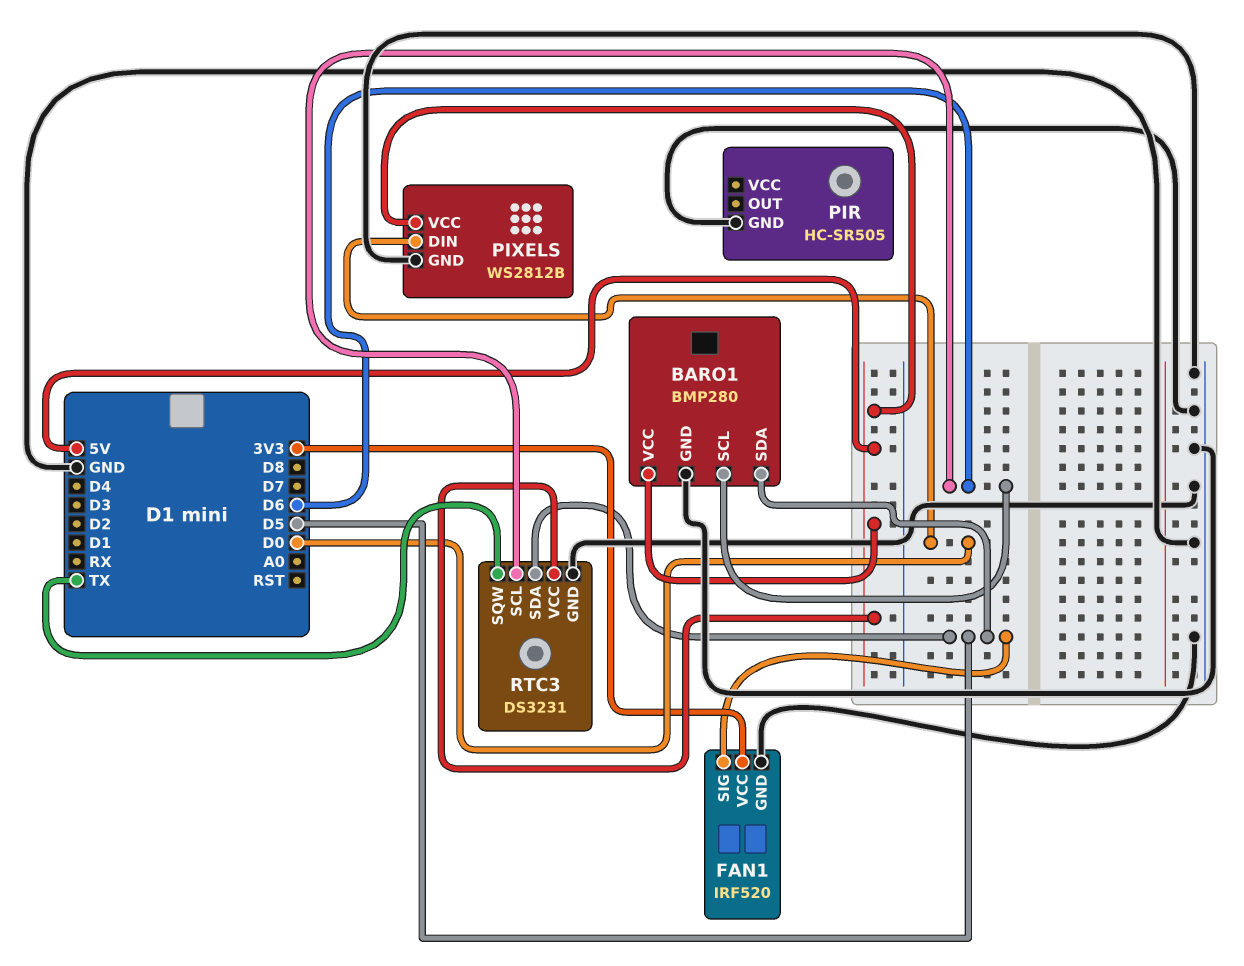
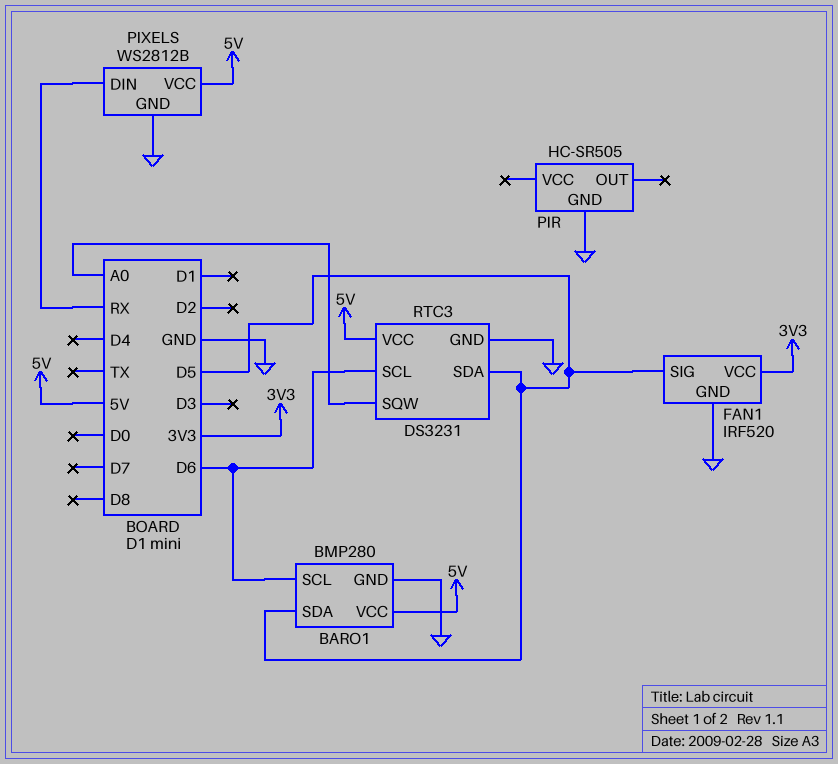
PIXELS pin DIN: D0 -> RX
RTC3 pin SQW: TX -> A0

